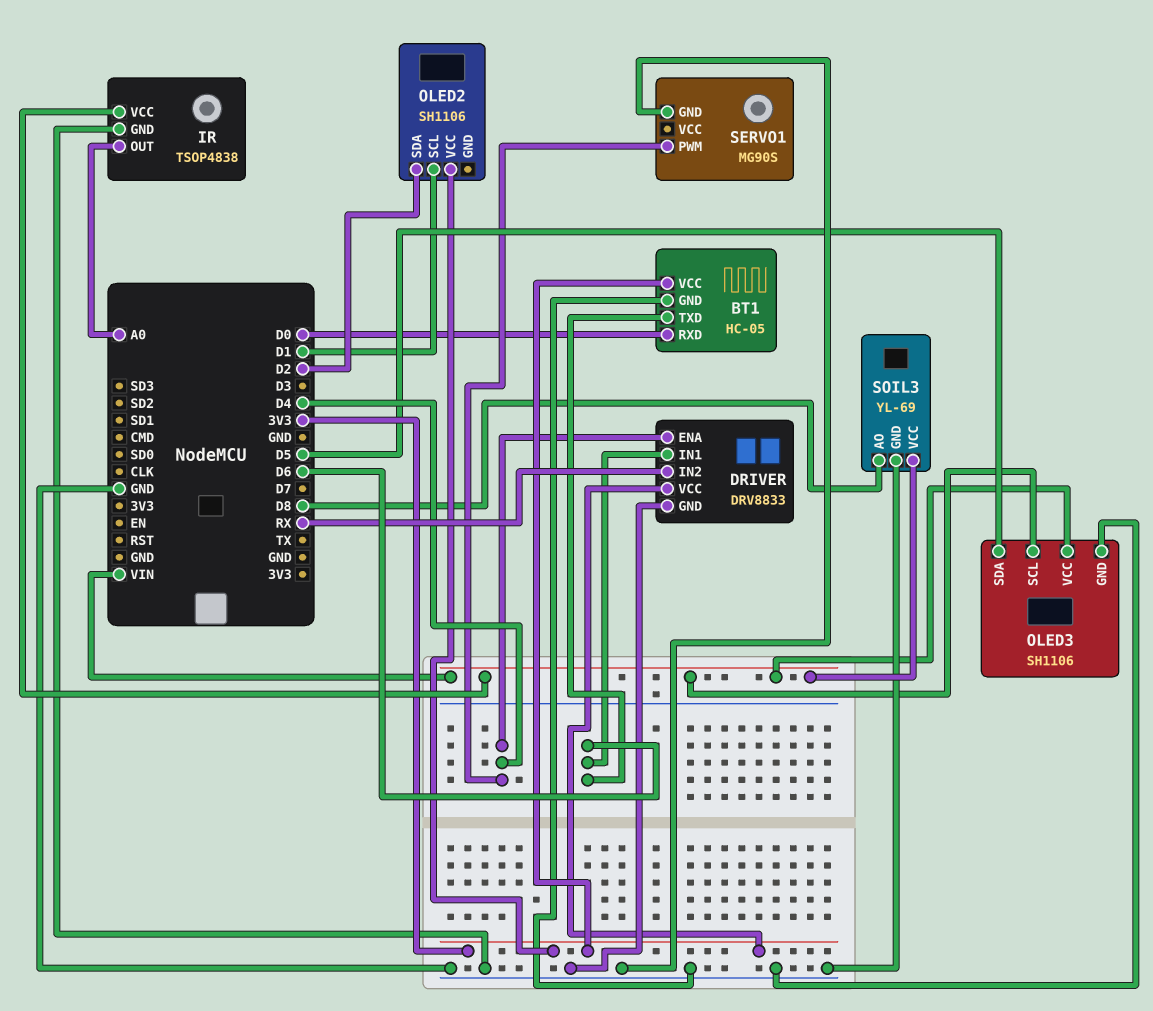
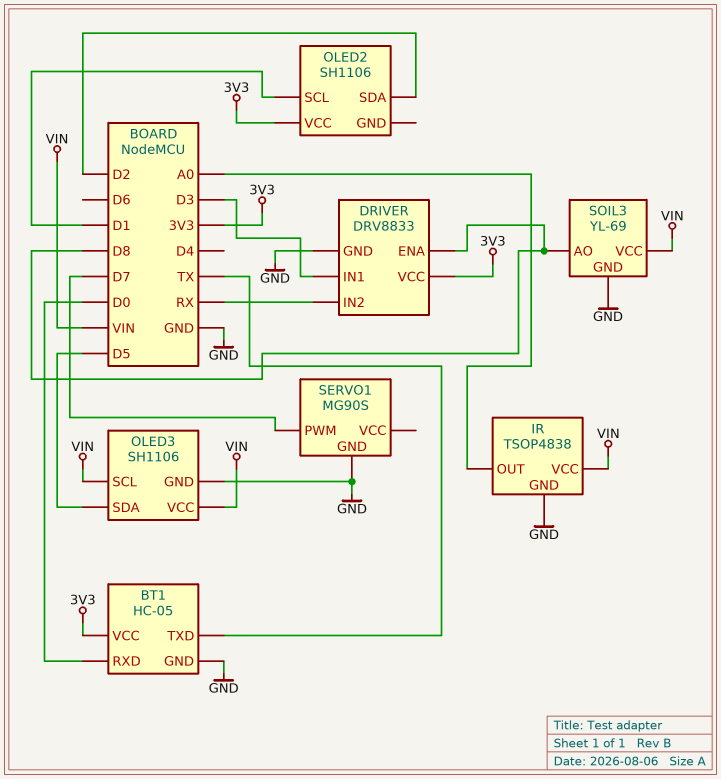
BT1 pin TXD: D6 -> TX
DRIVER pin ENA: D4 -> D8
DRIVER pin IN1: D6 -> D3
SERVO1 pin PWM: D4 -> D7

